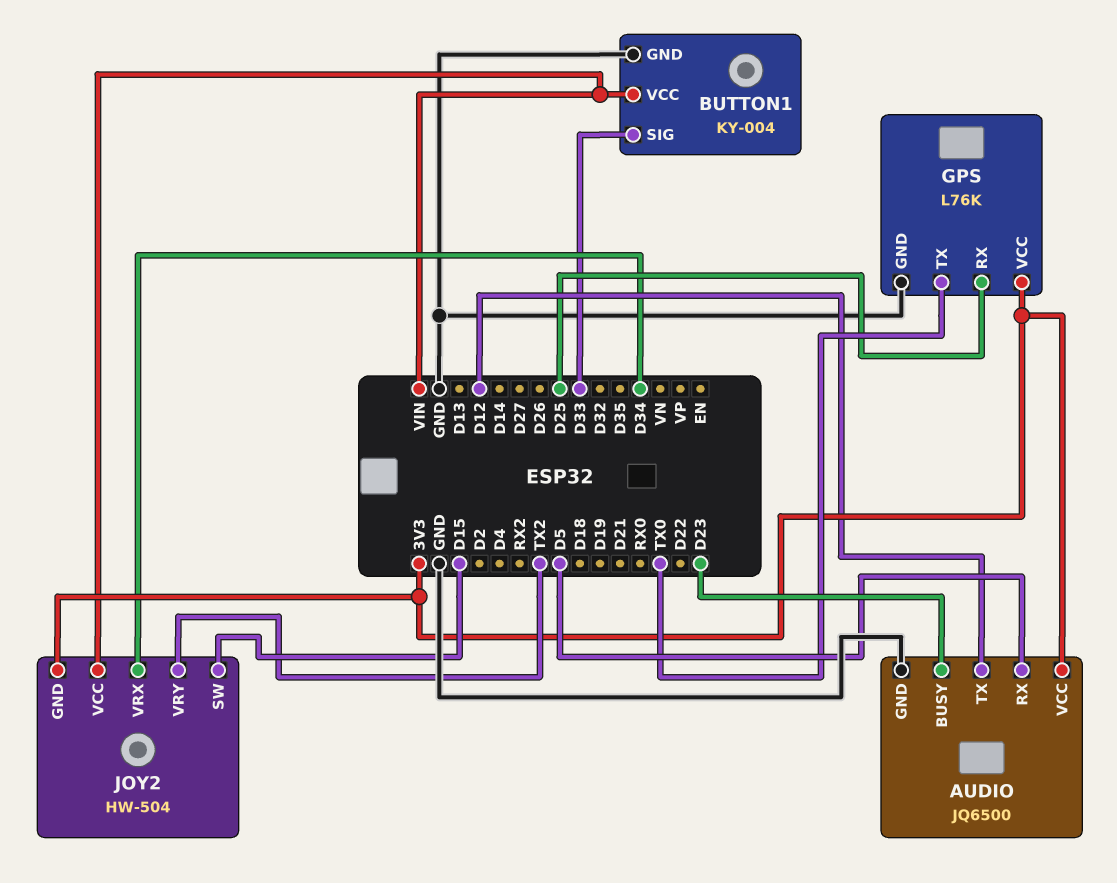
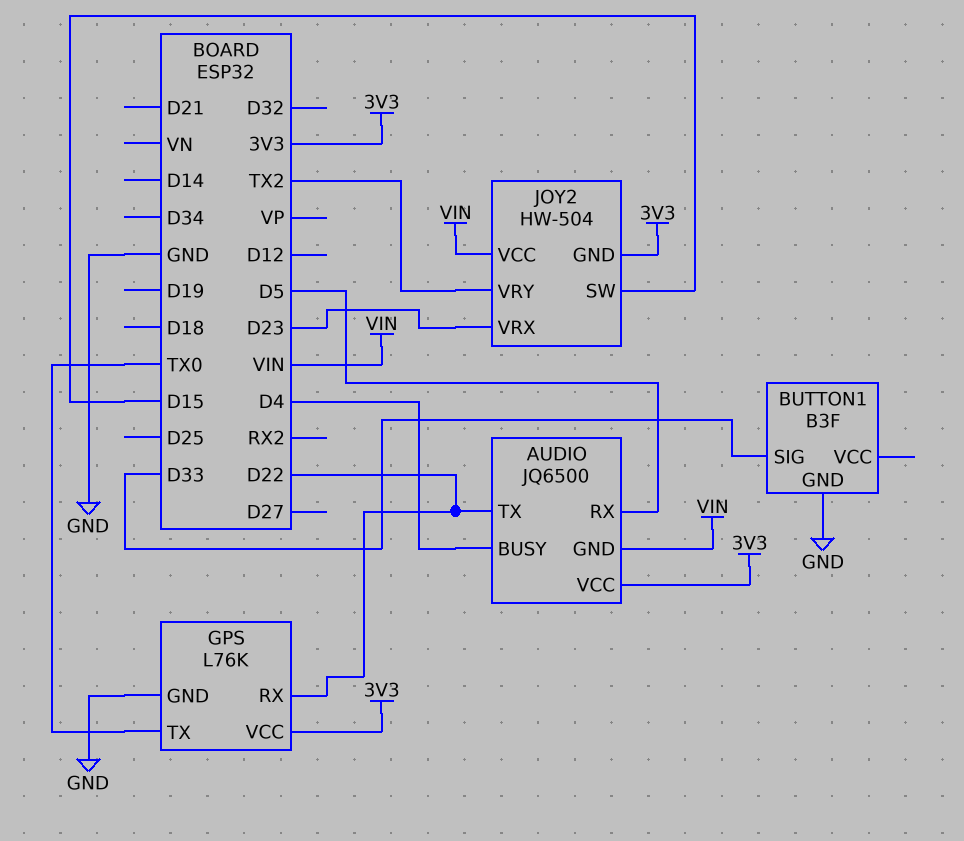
AUDIO pin BUSY: D23 -> D4
AUDIO pin GND: GND -> VIN
AUDIO pin TX: D12 -> D22
BUTTON1: KY-004 -> B3F
BUTTON1 pin VCC: VIN -> none
GPS pin RX: D25 -> D22
JOY2 pin VRX: D34 -> D23

